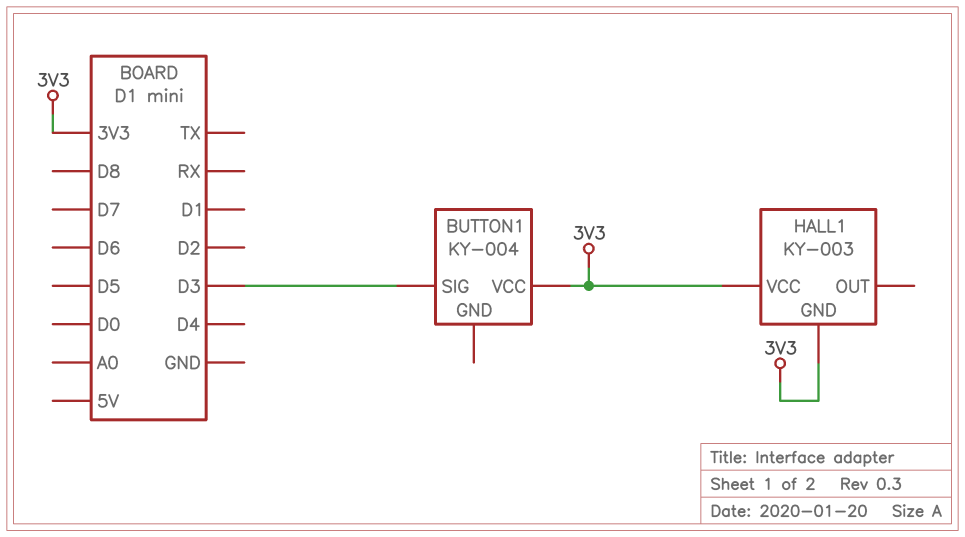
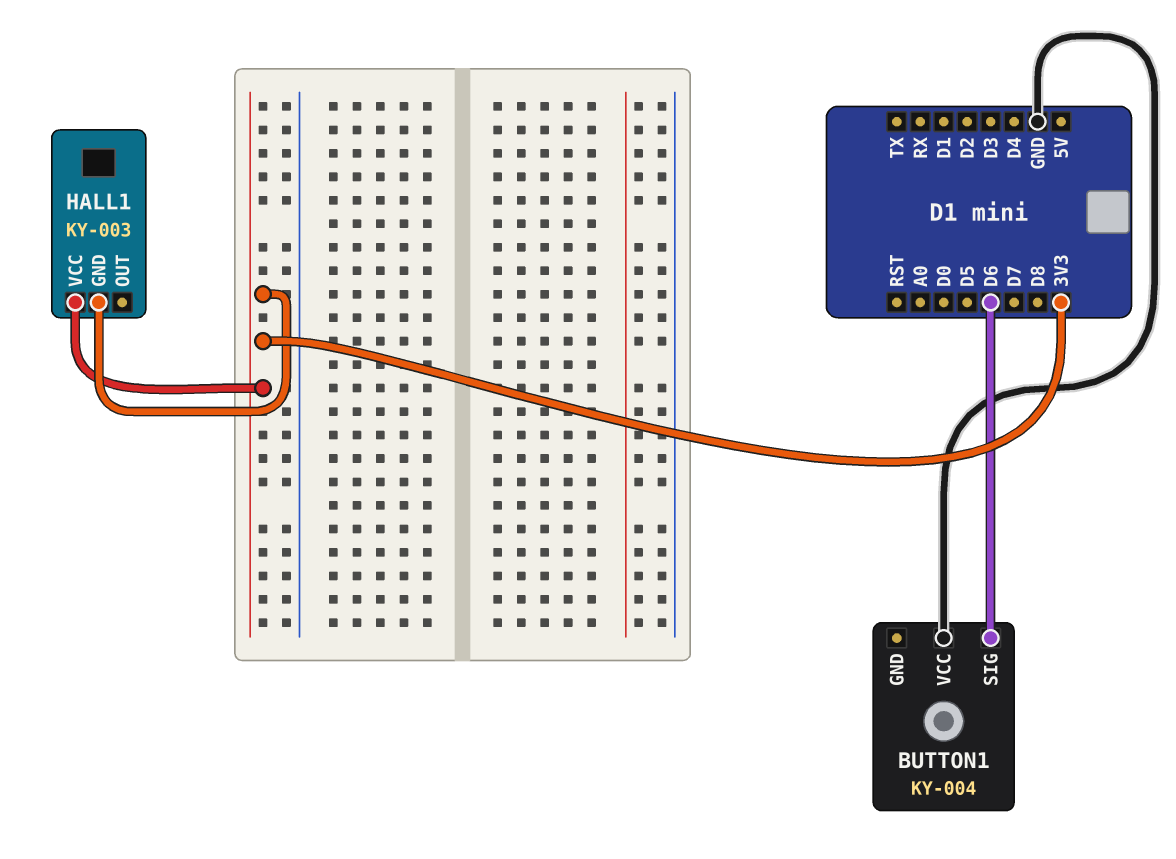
BUTTON1 pin SIG: D3 -> D6
BUTTON1 pin VCC: 3V3 -> GND

